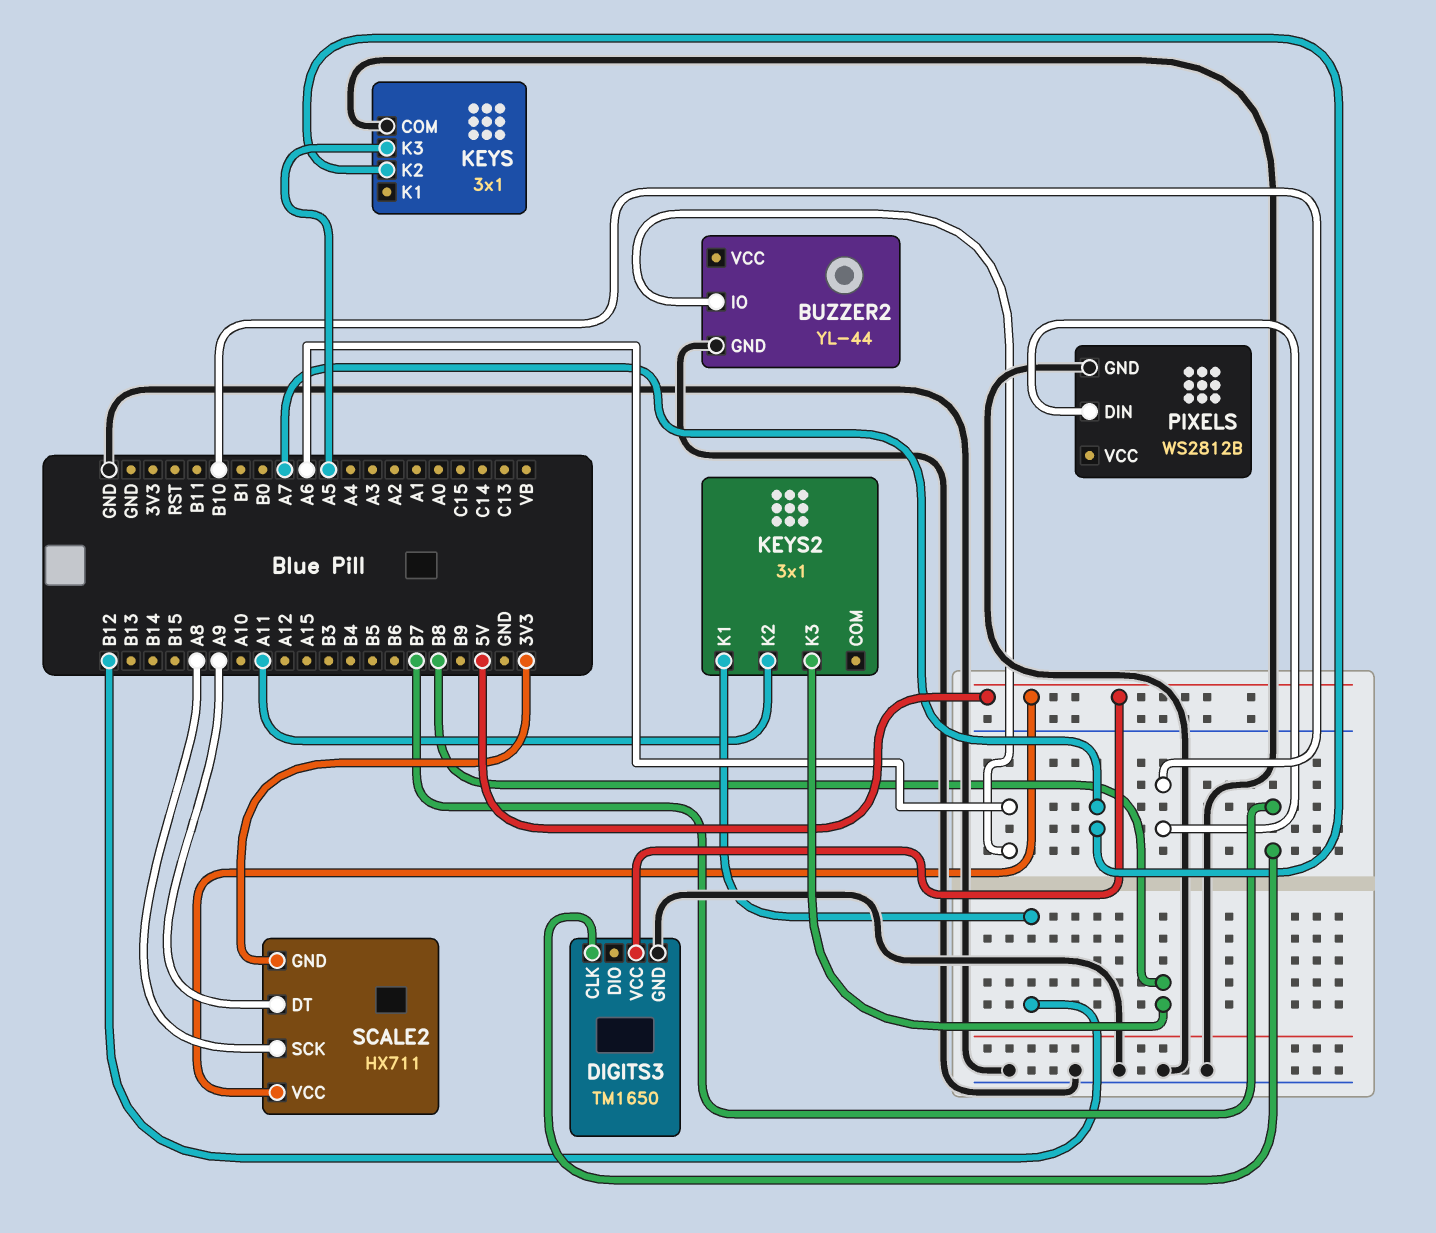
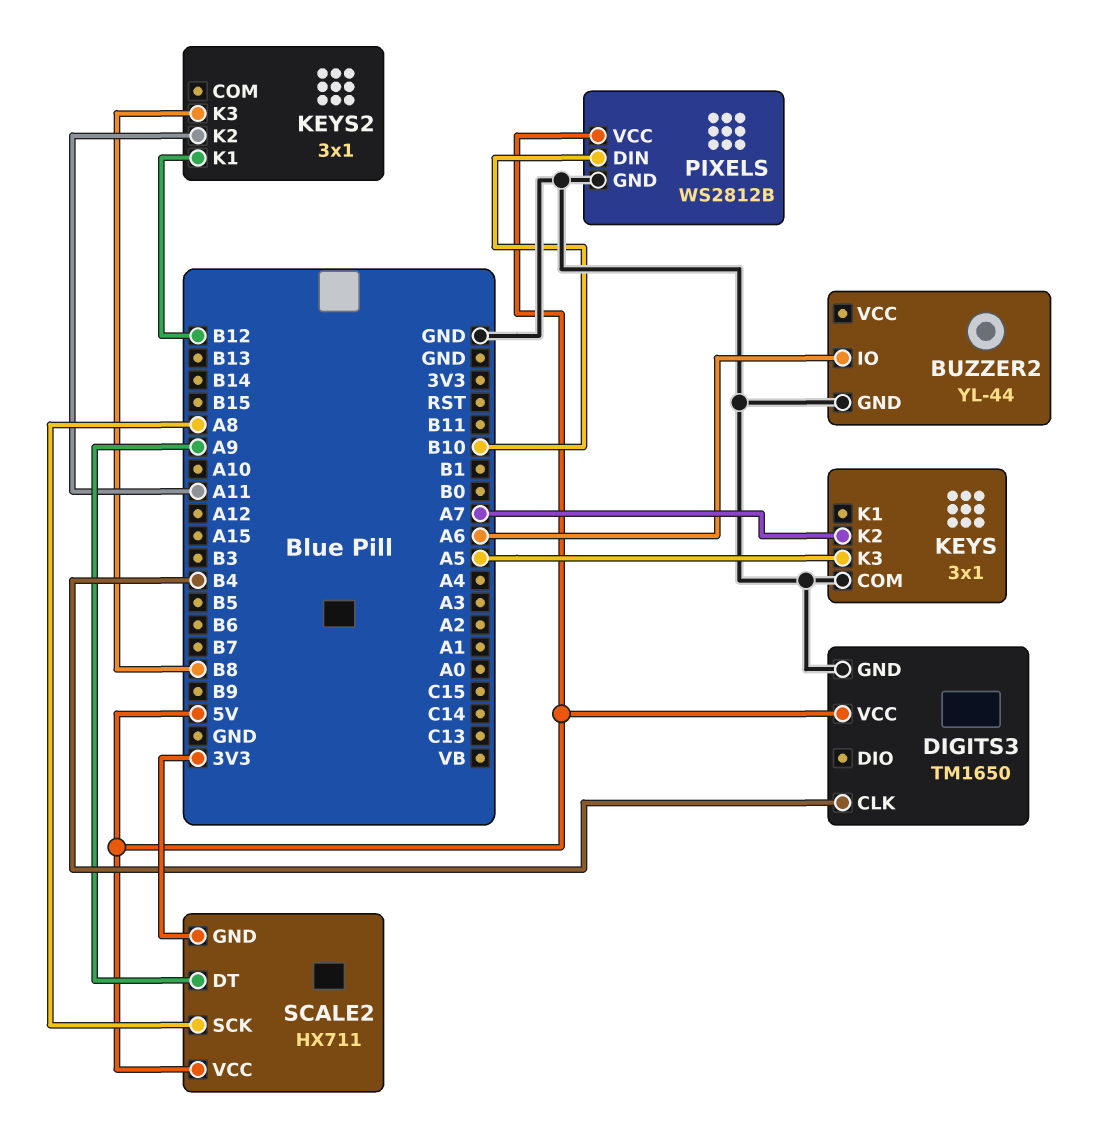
DIGITS3 pin CLK: B7 -> B4
PIXELS pin VCC: none -> 5V

